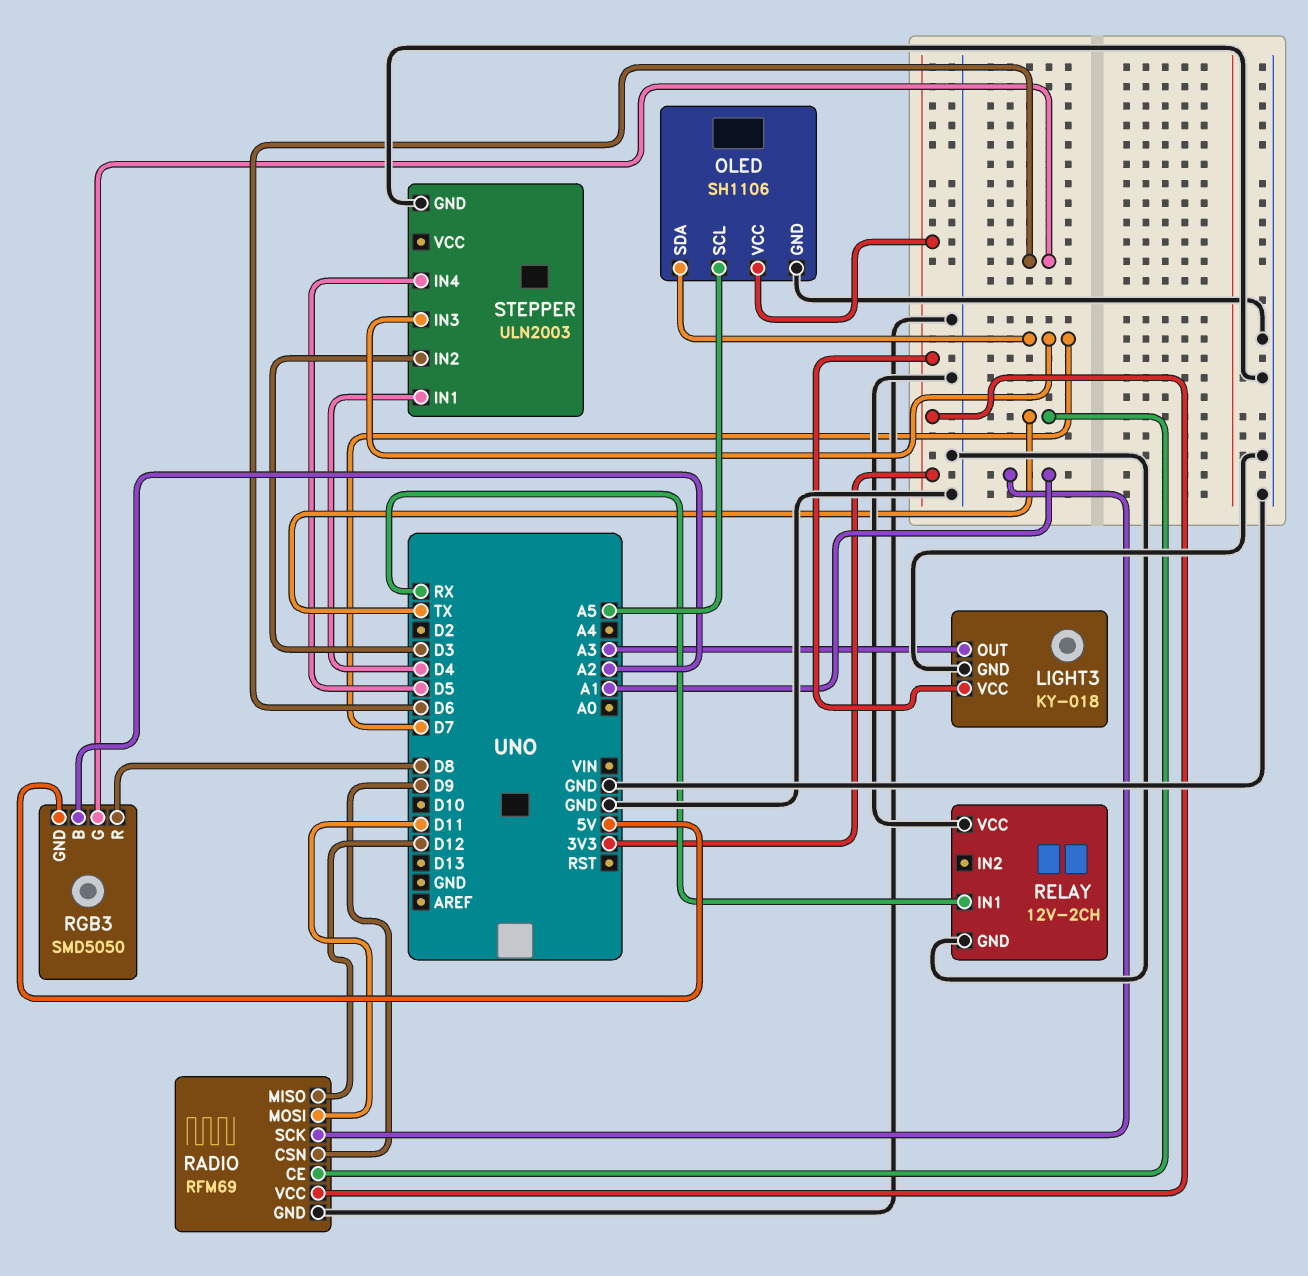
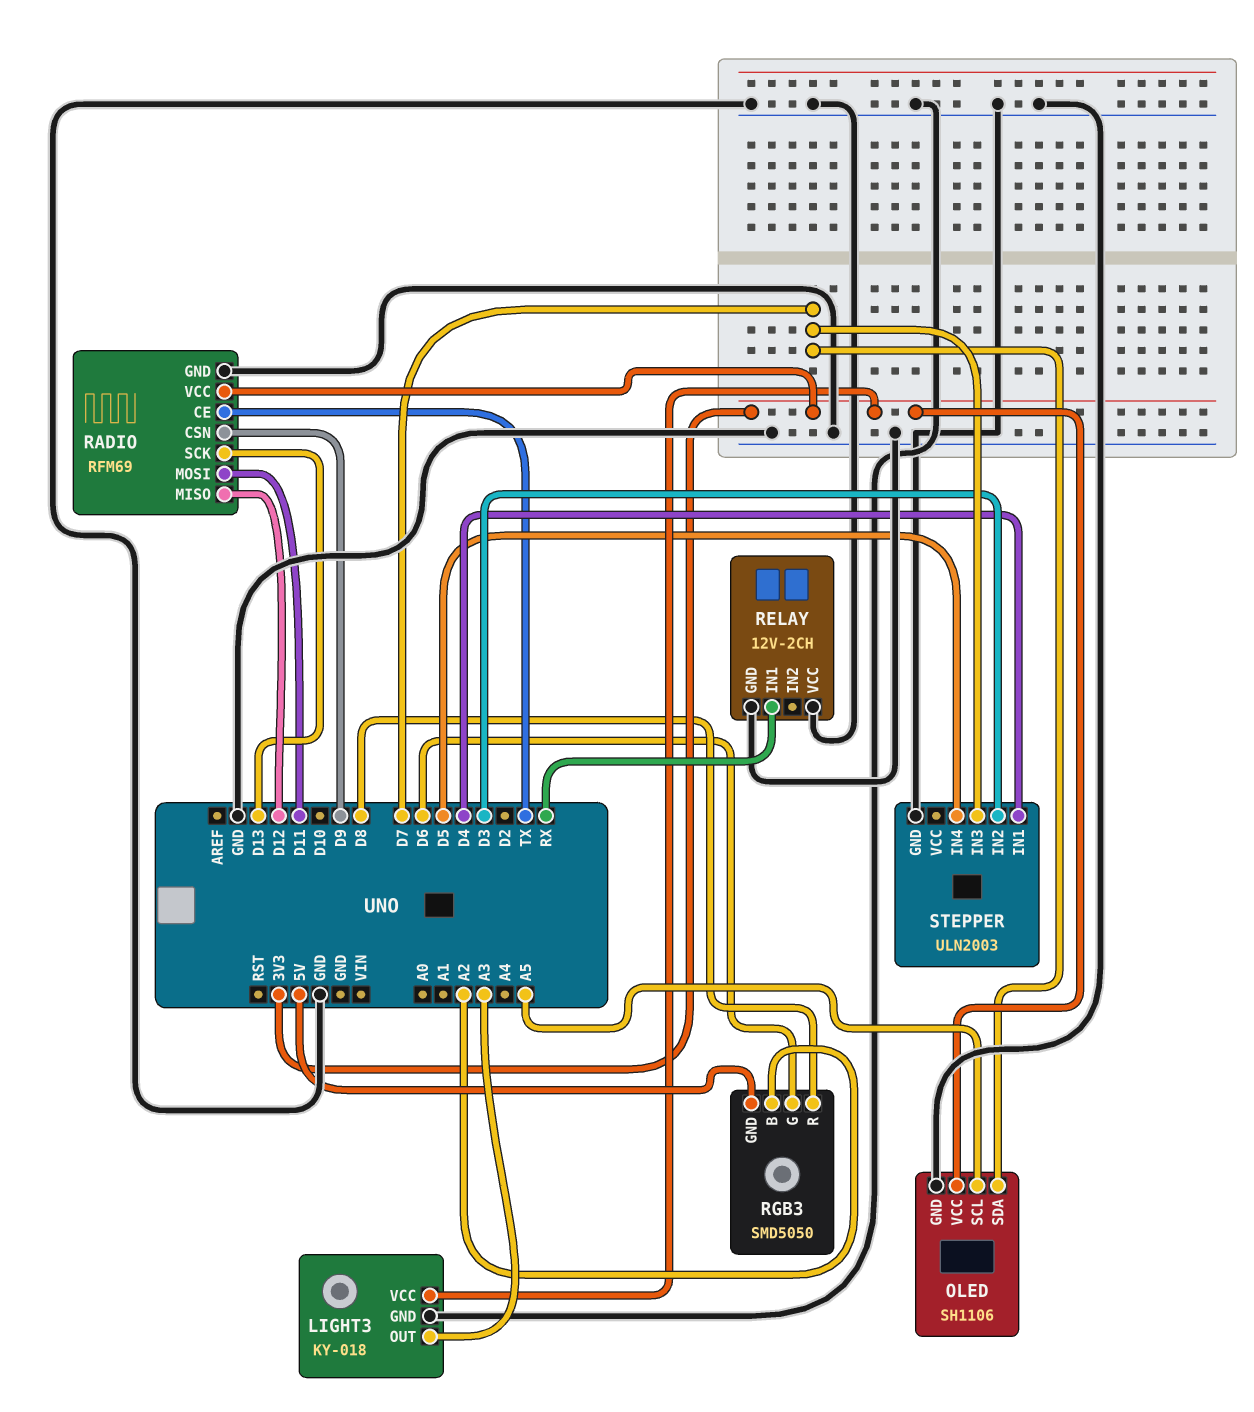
RADIO pin SCK: A1 -> D13

